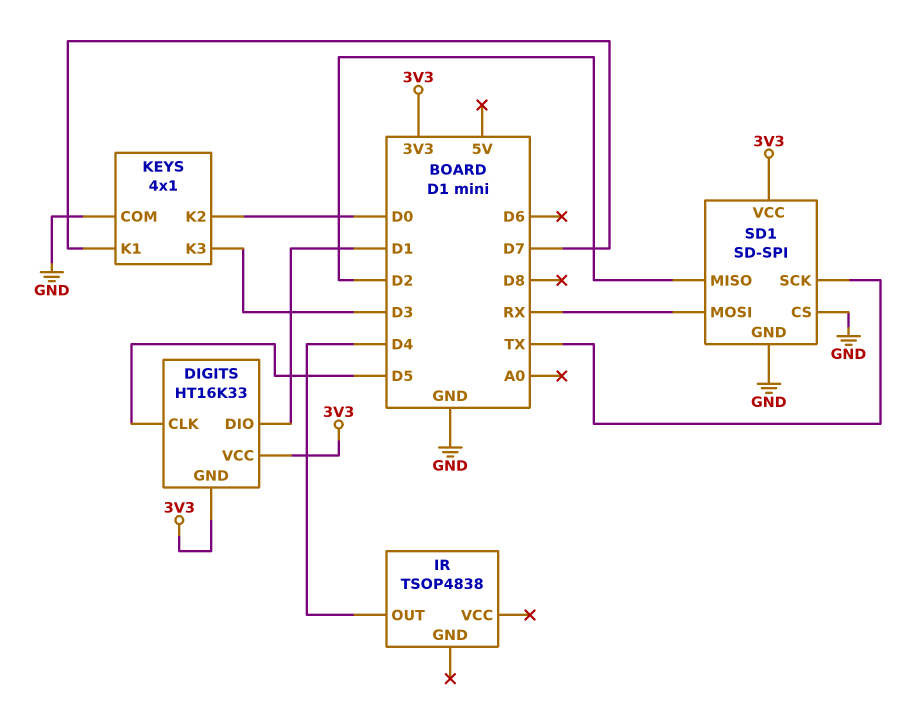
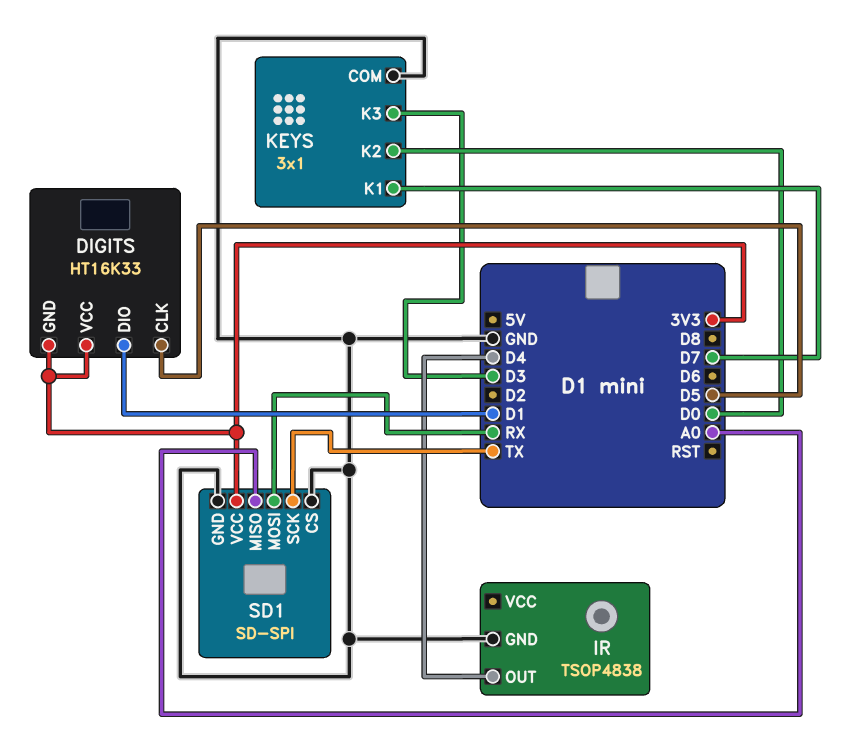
IR pin GND: none -> GND
KEYS: 4x1 -> 3x1
SD1 pin MISO: D2 -> A0

